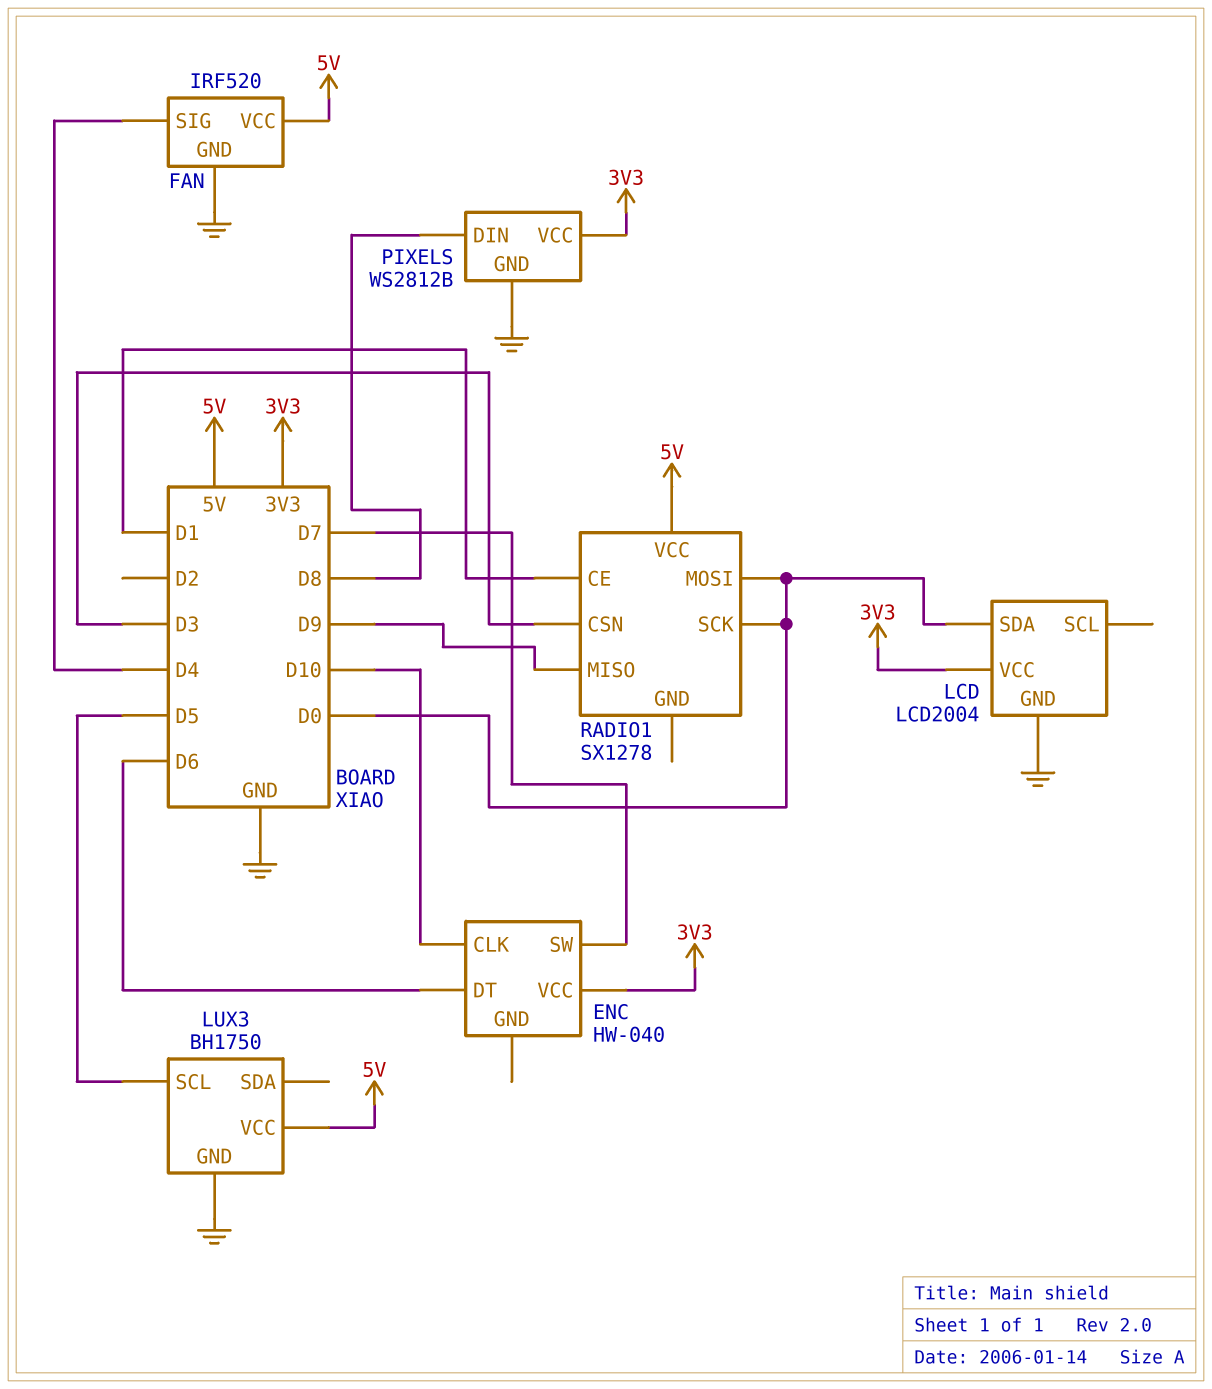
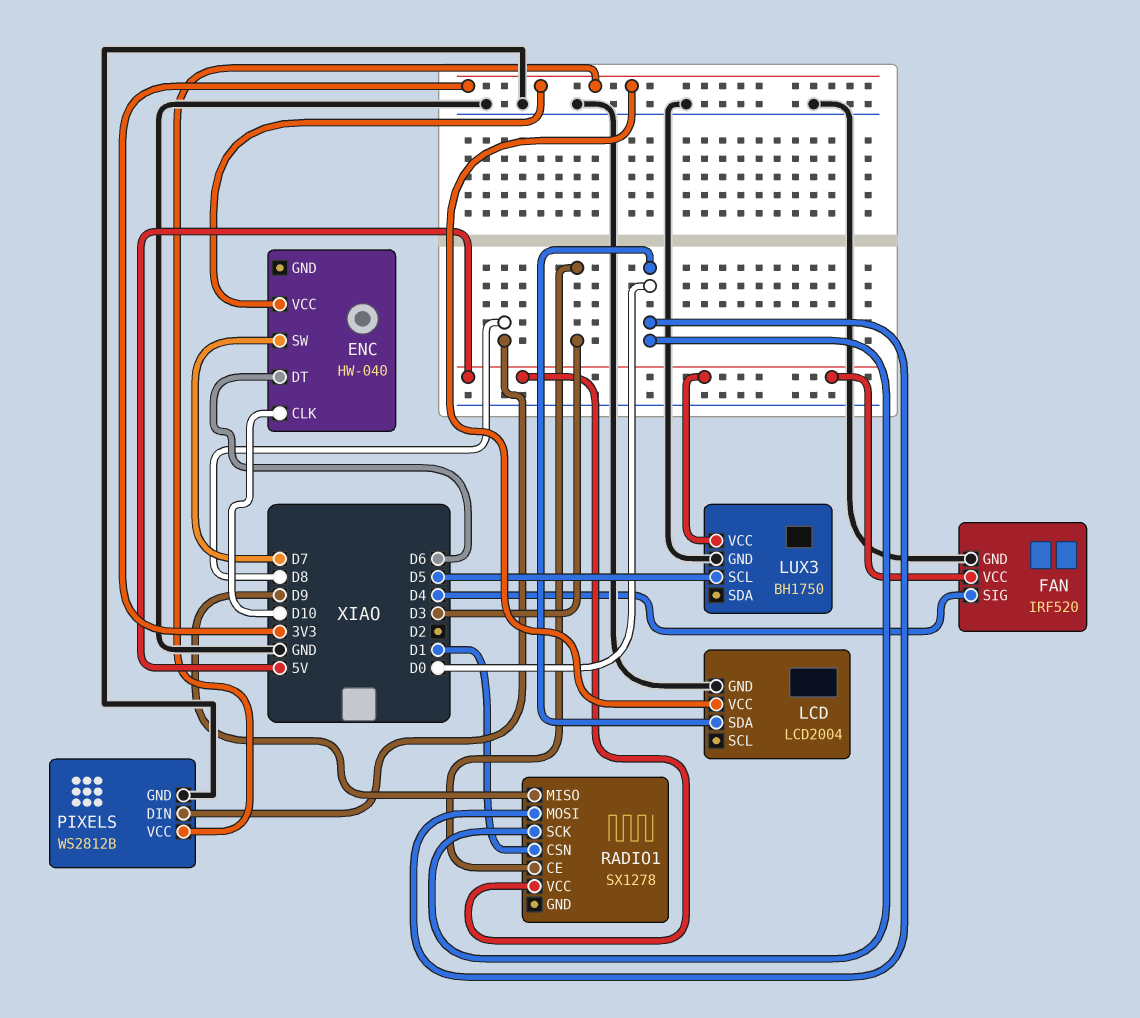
RADIO1 pin CE: D1 -> D3
RADIO1 pin CSN: D3 -> D1

